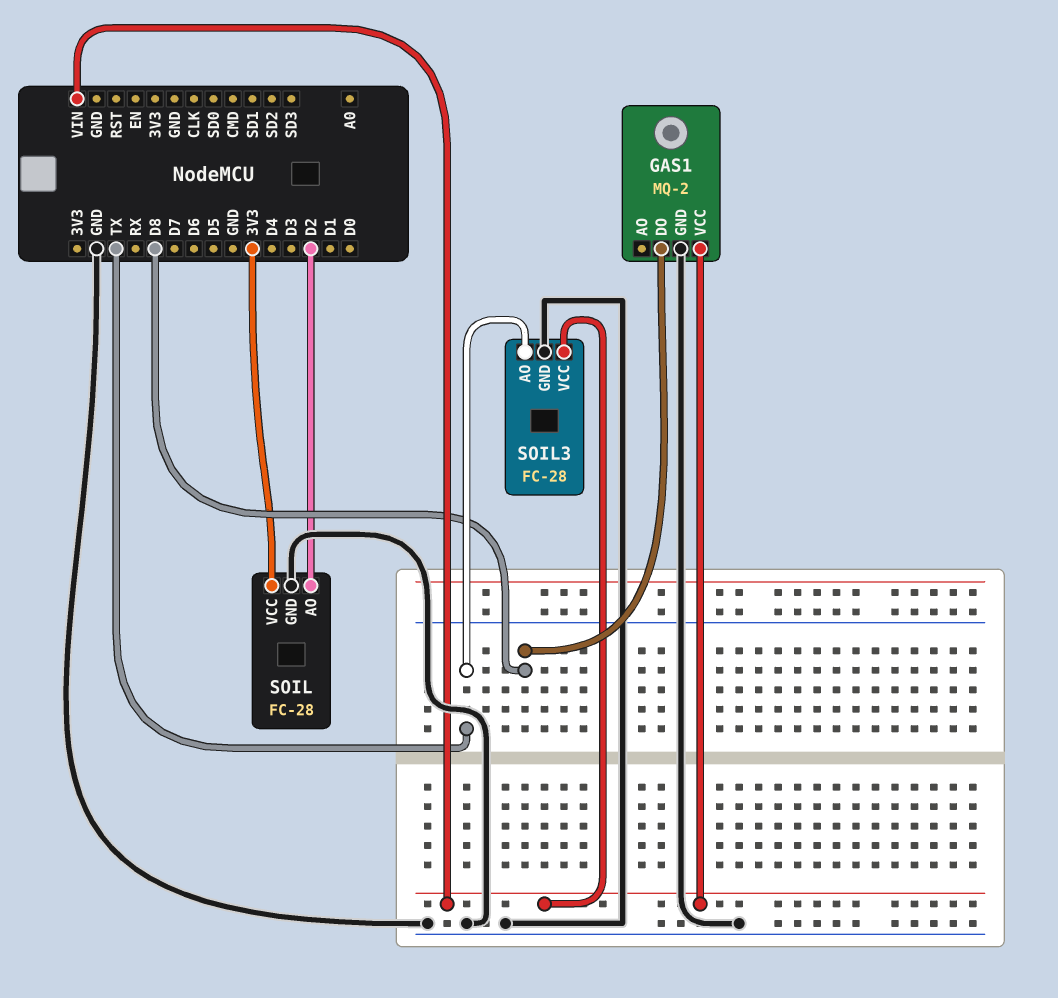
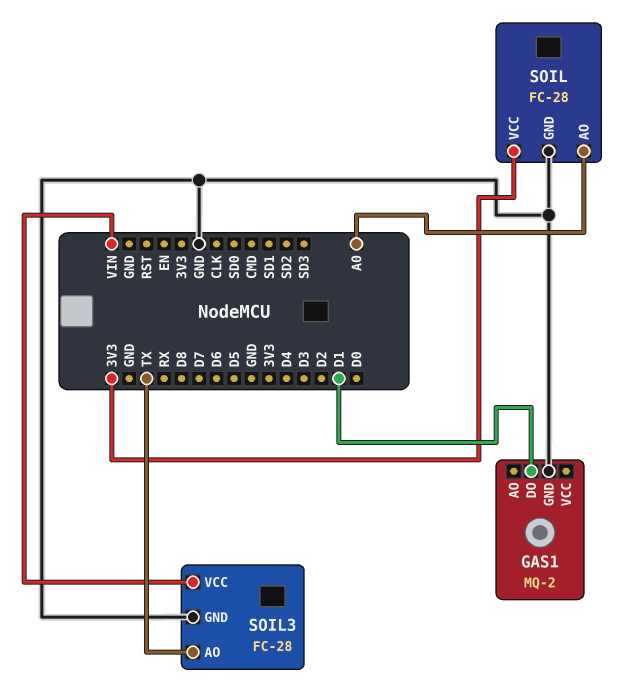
GAS1 pin DO: D8 -> D1
GAS1 pin VCC: VIN -> none
SOIL pin AO: D2 -> A0

